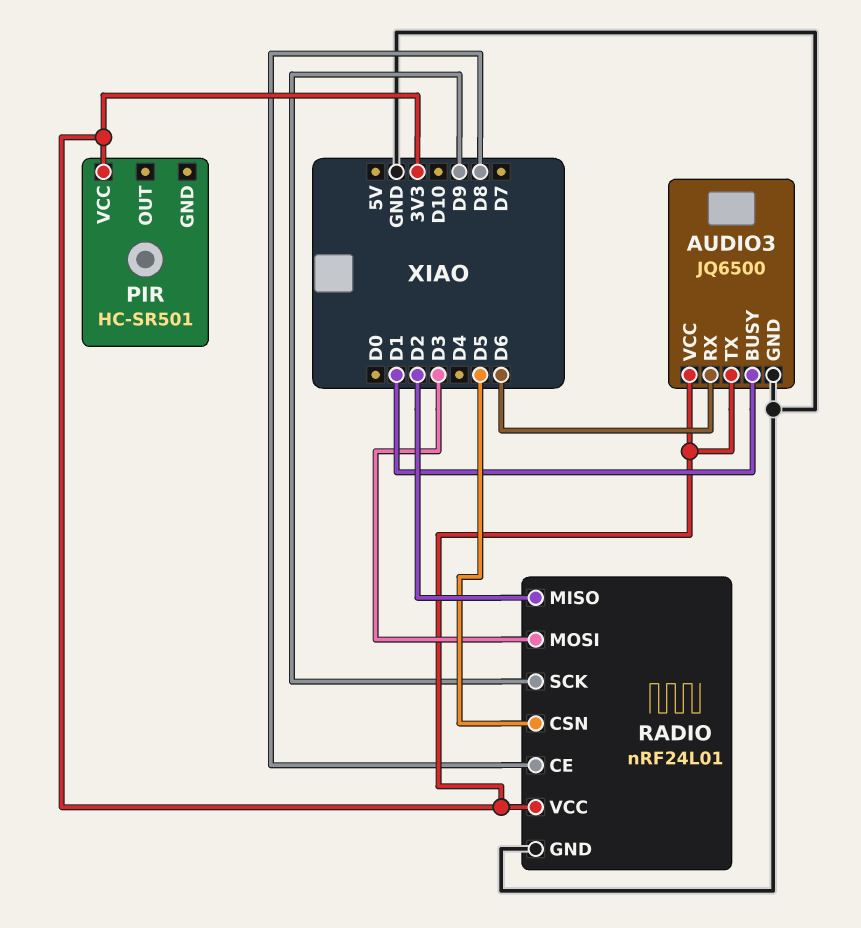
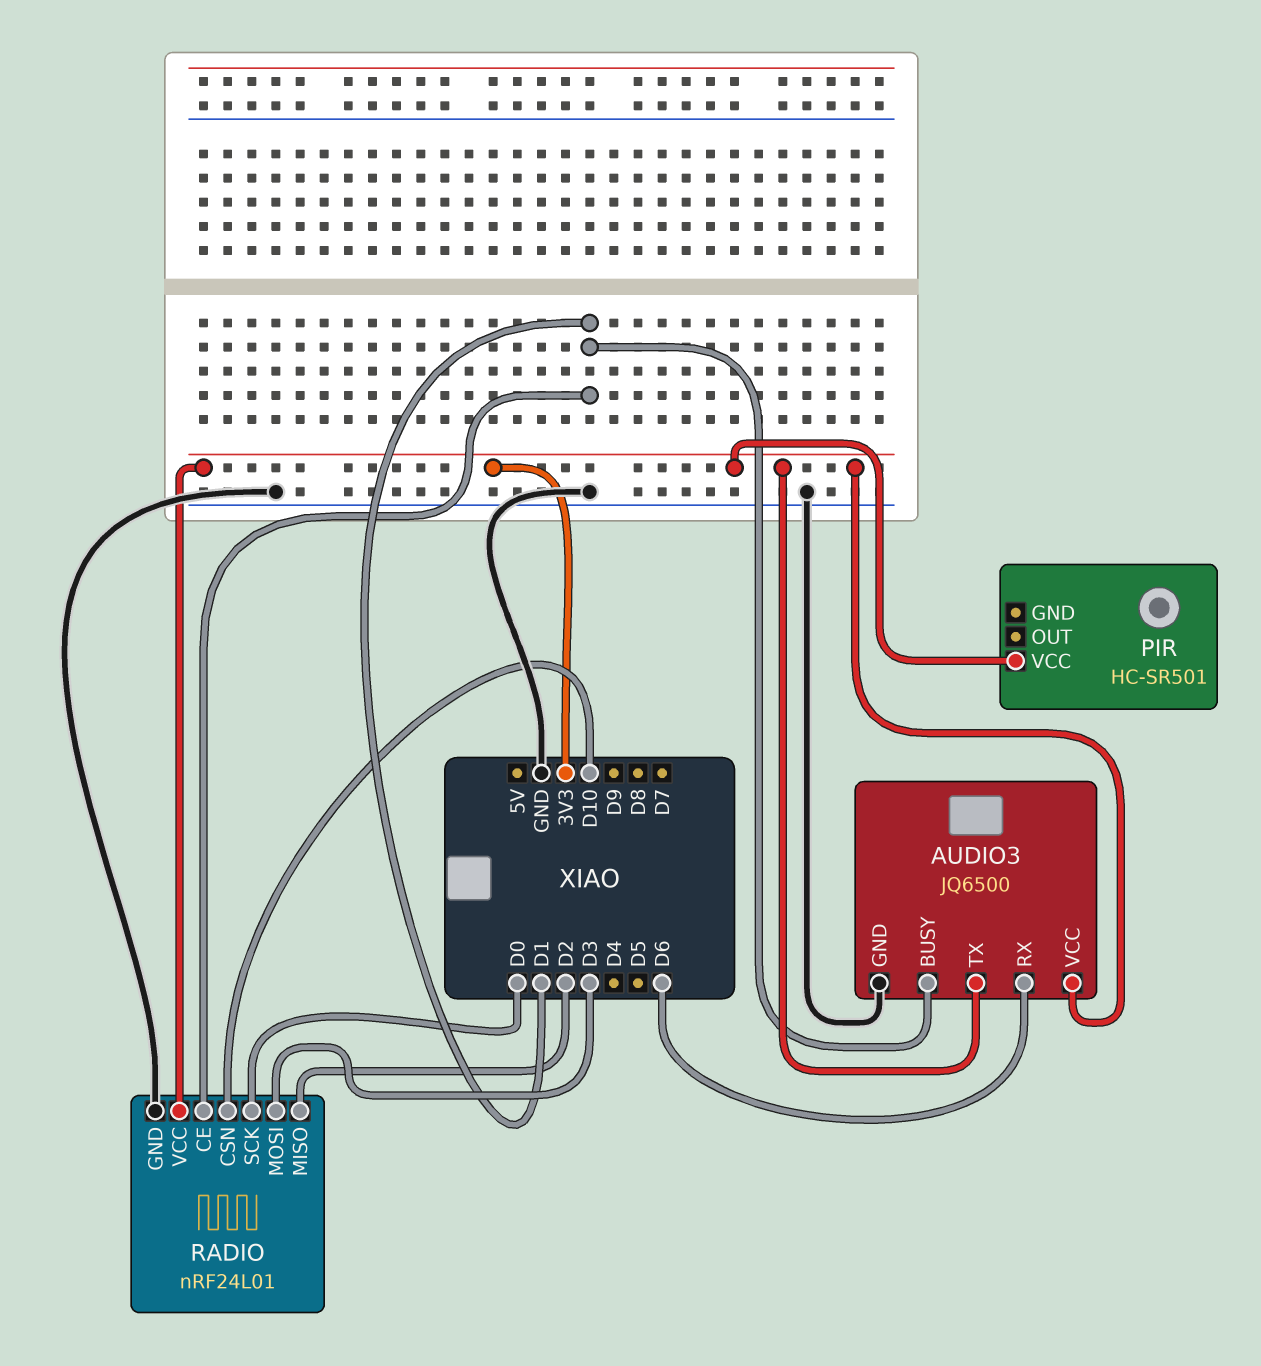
RADIO pin CE: D8 -> D1
RADIO pin CSN: D5 -> D10
RADIO pin SCK: D9 -> D0

